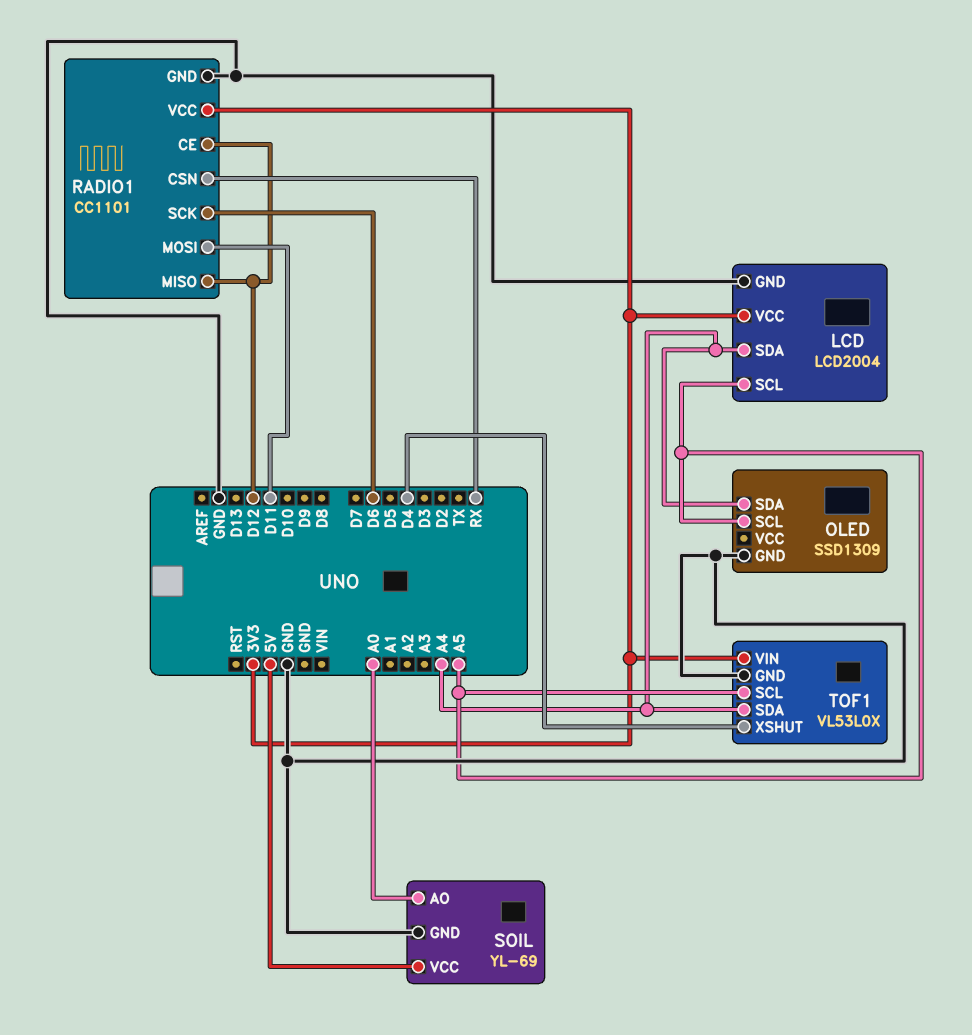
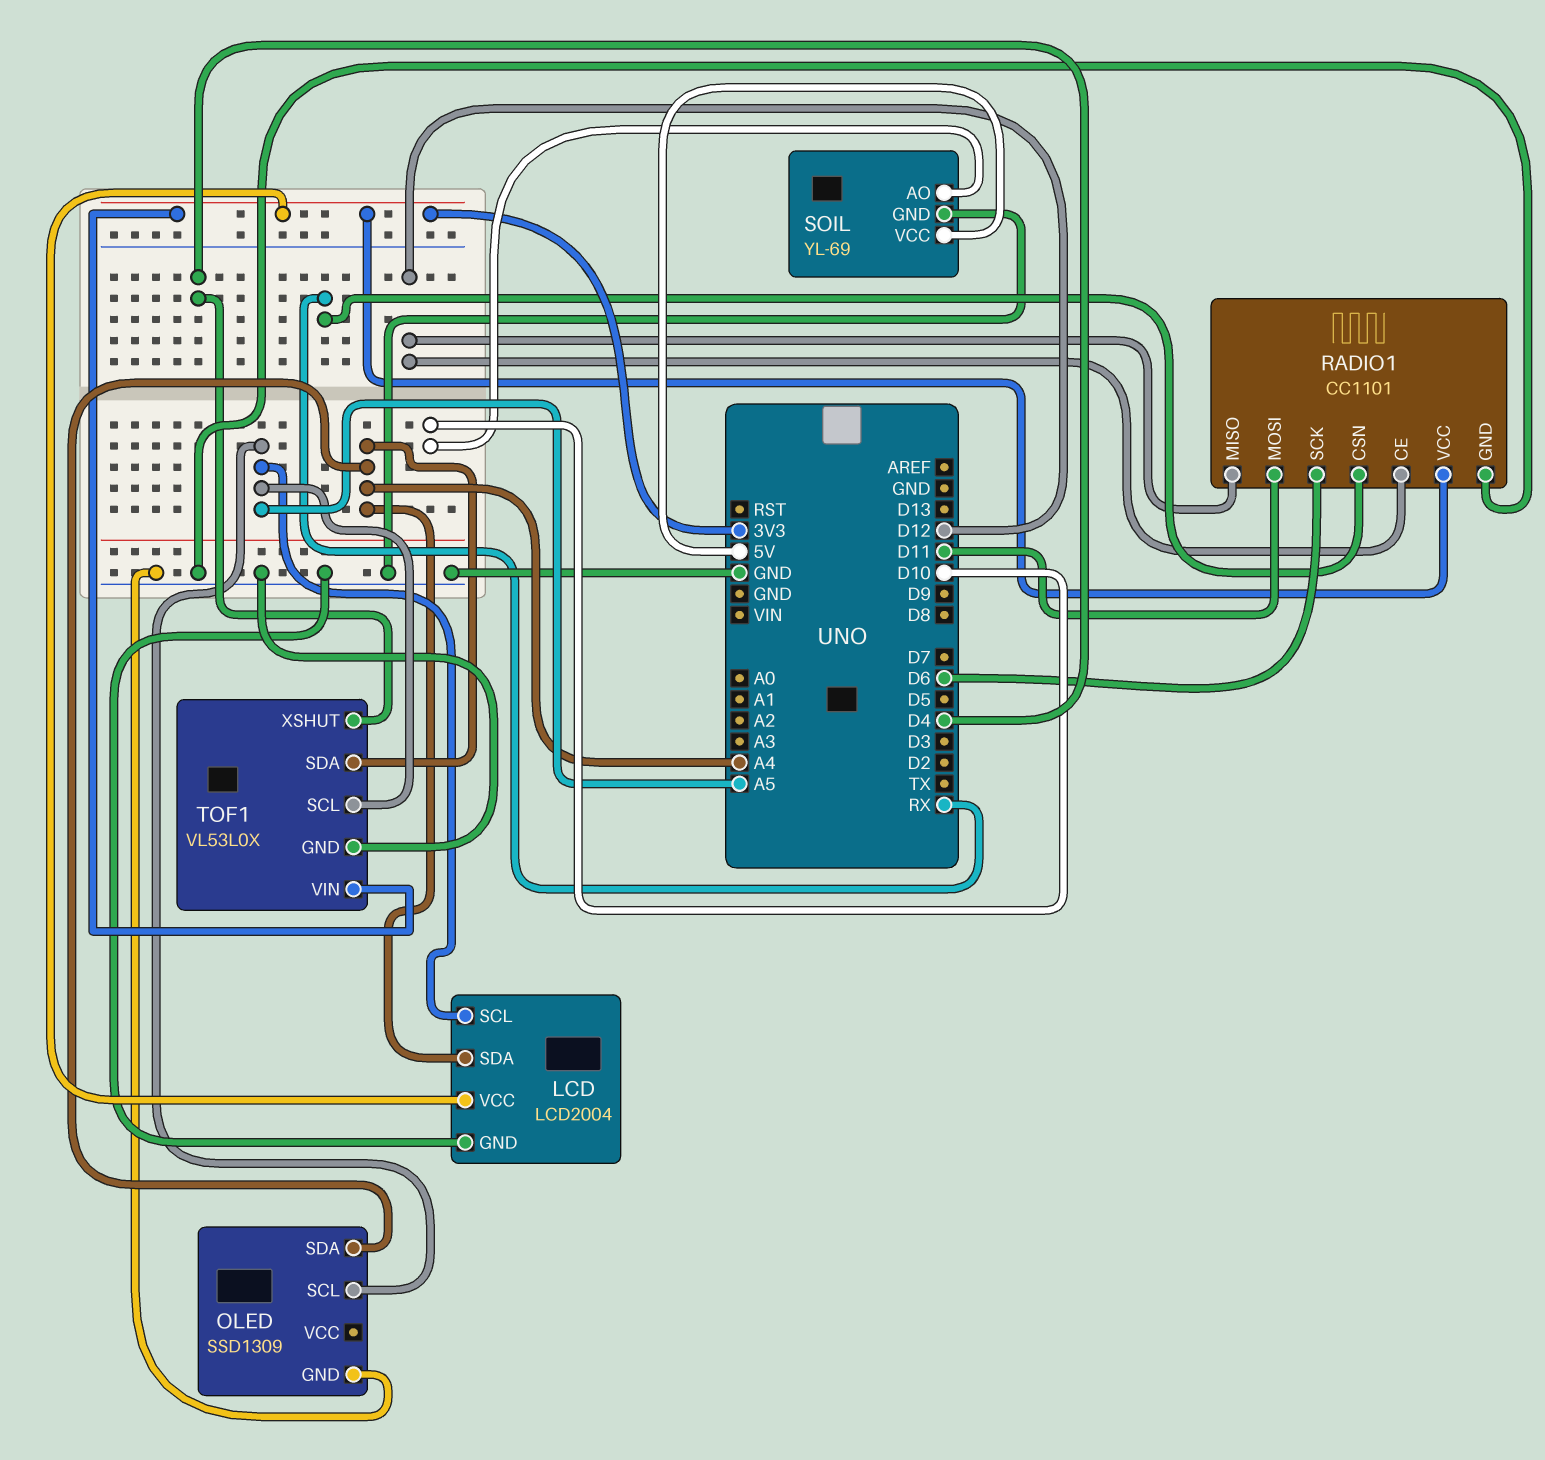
SOIL pin AO: A0 -> D10

